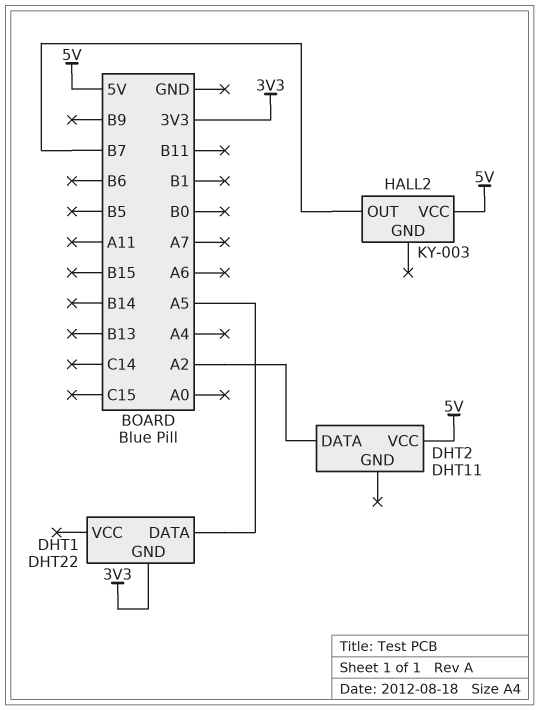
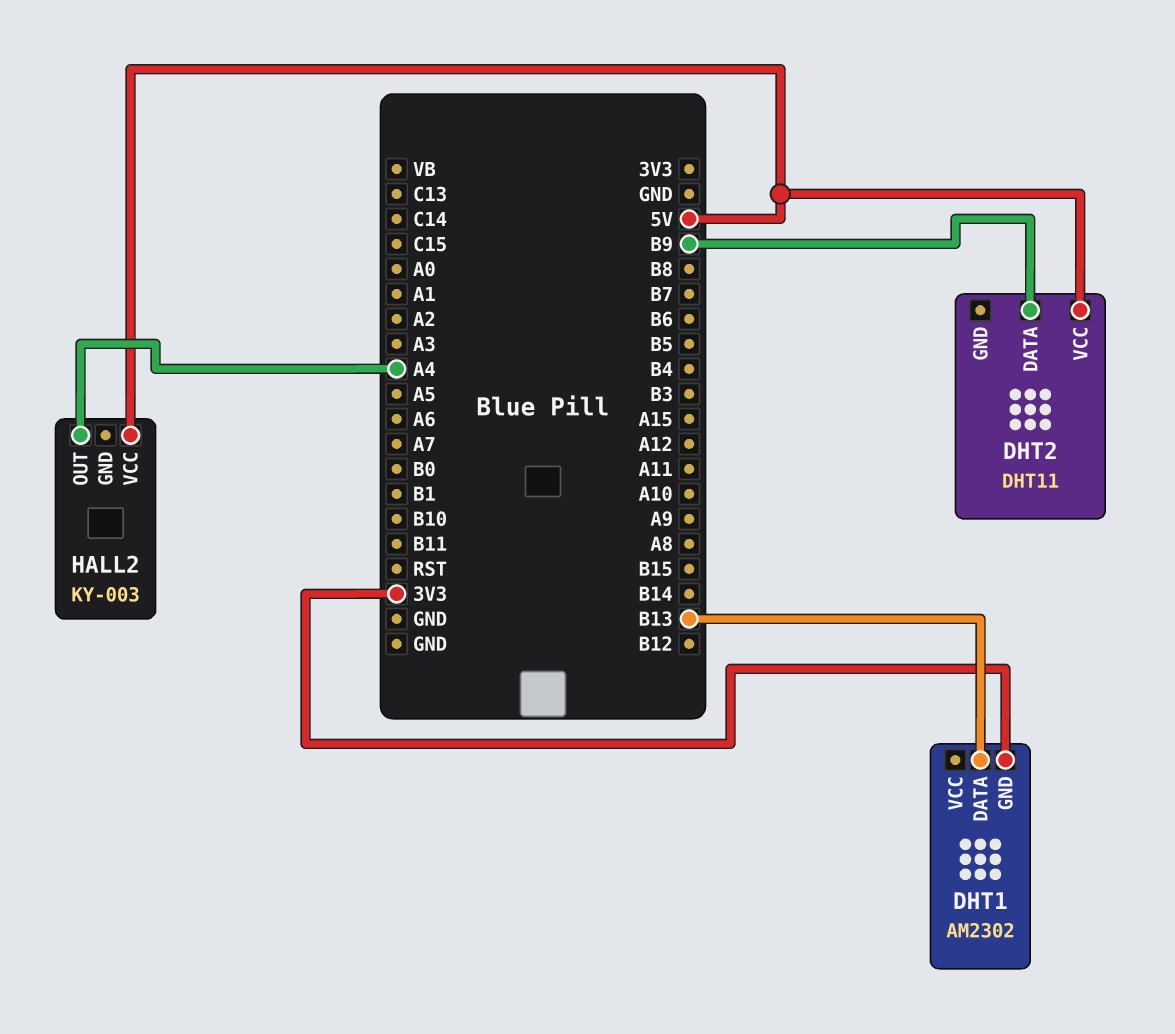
DHT1: DHT22 -> AM2302
DHT1 pin DATA: A5 -> B13
DHT2 pin DATA: A2 -> B9
HALL2 pin OUT: B7 -> A4

